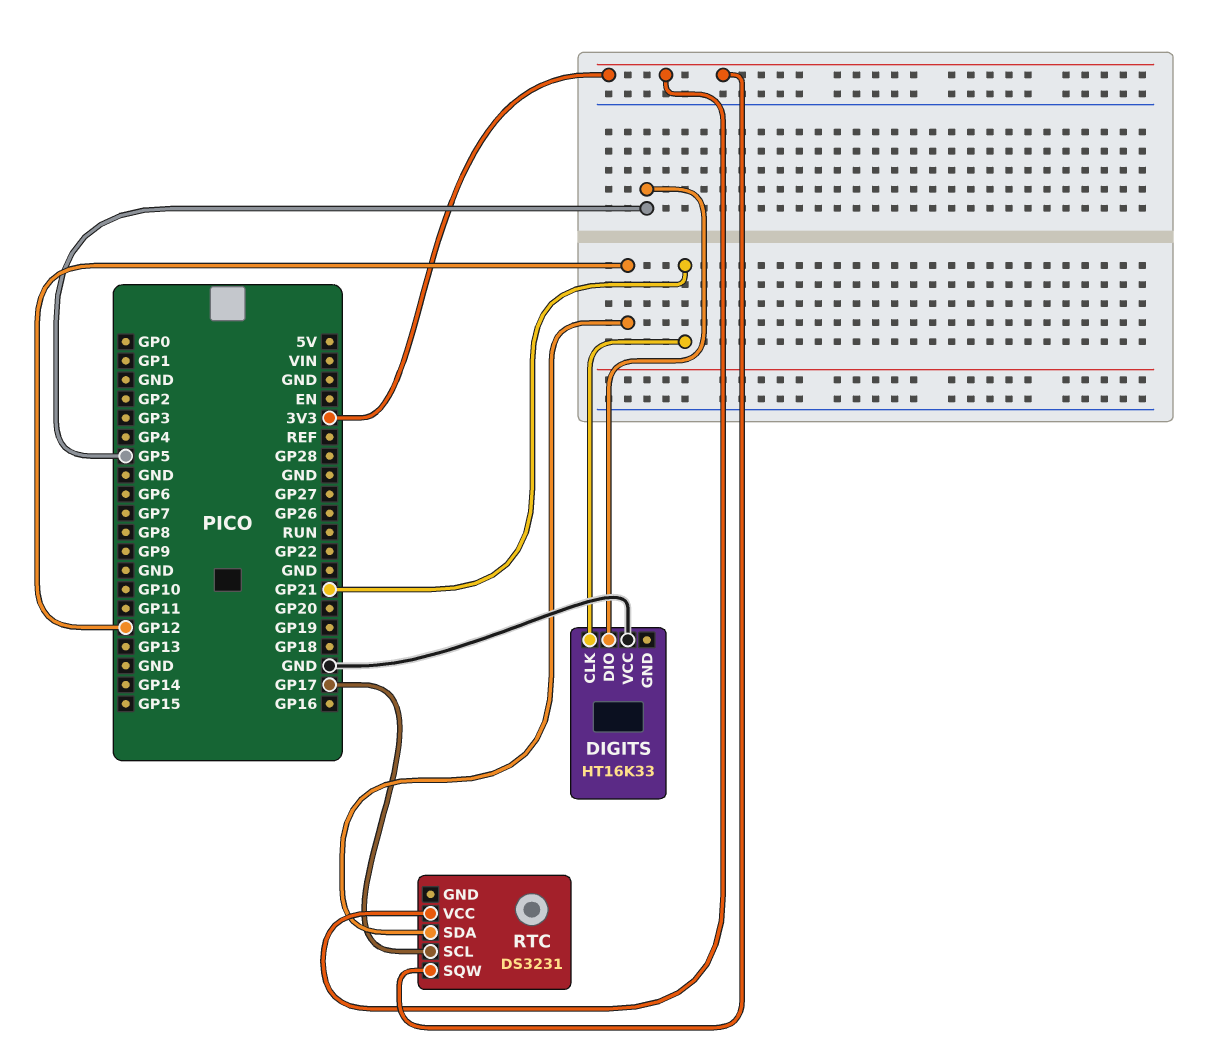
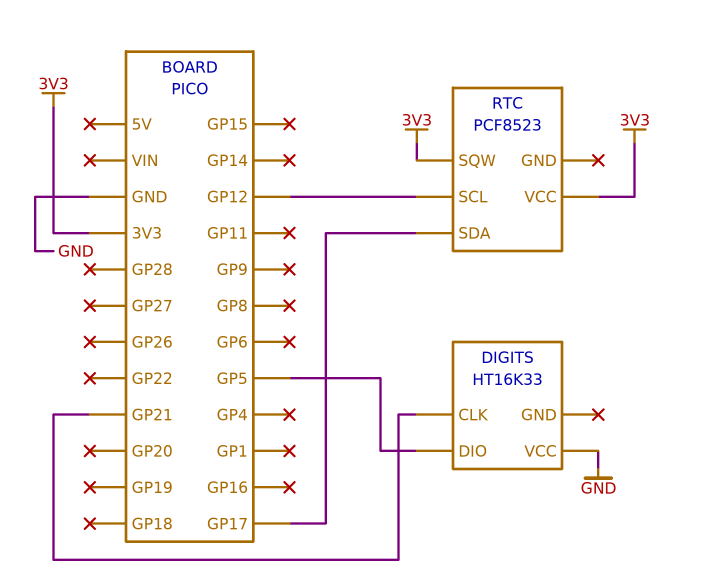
RTC: DS3231 -> PCF8523
RTC pin SCL: GP17 -> GP12
RTC pin SDA: GP12 -> GP17

